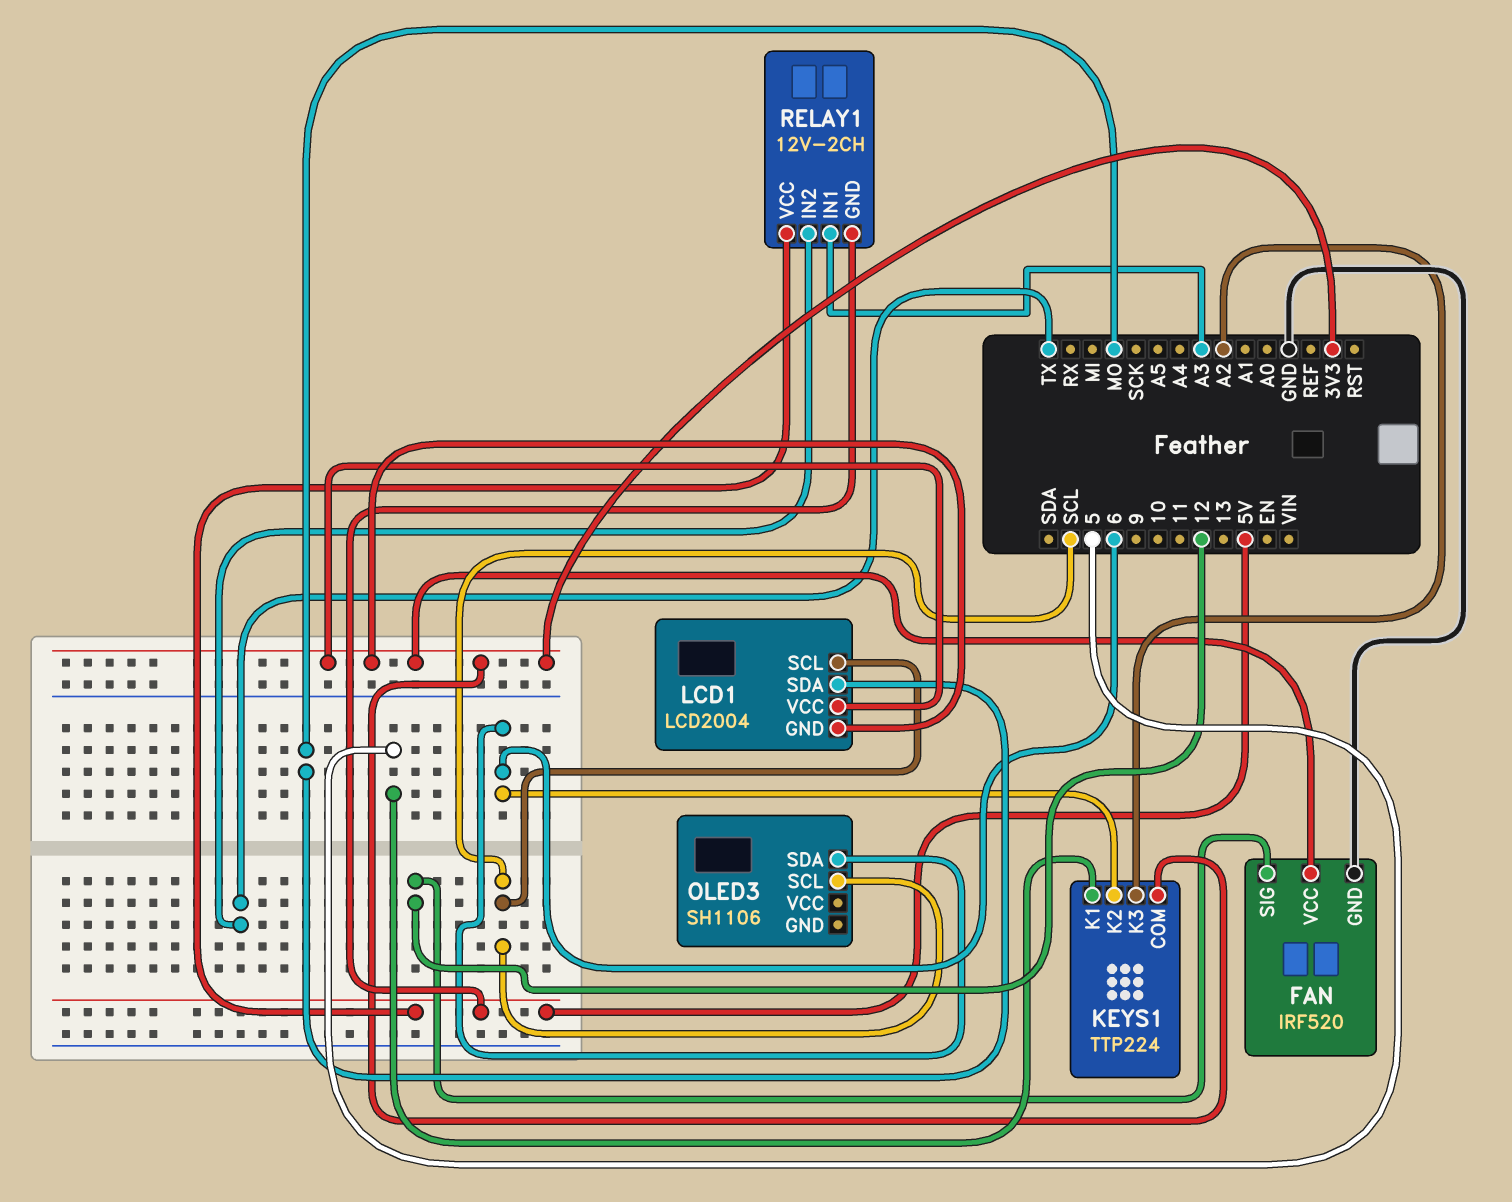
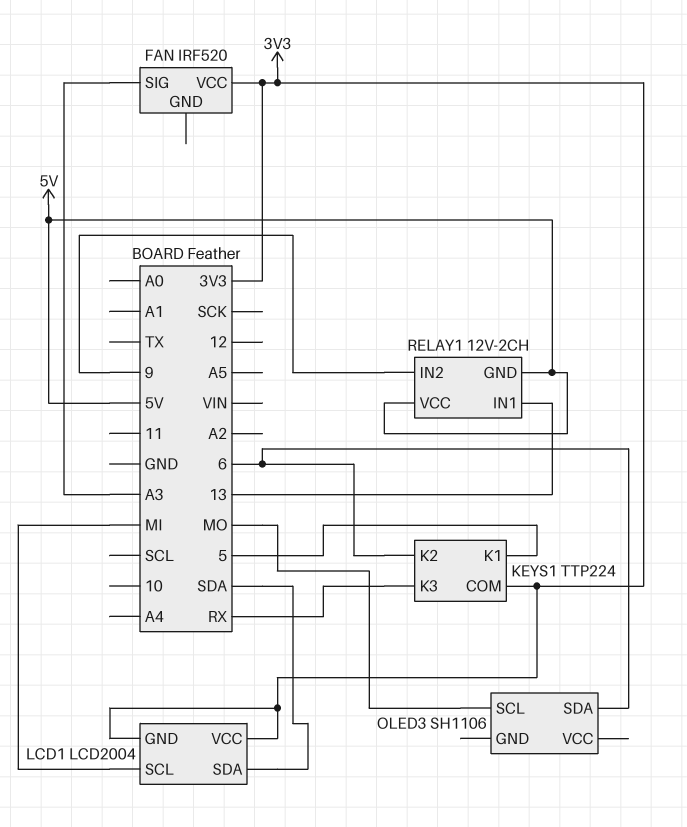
FAN pin GND: GND -> none
FAN pin SIG: 12 -> A3
KEYS1 pin K3: A2 -> RX
LCD1 pin SCL: SCL -> MI
LCD1 pin SDA: MO -> SDA
OLED3 pin SCL: SCL -> MO
RELAY1 pin IN1: A3 -> 13
RELAY1 pin IN2: TX -> 9

